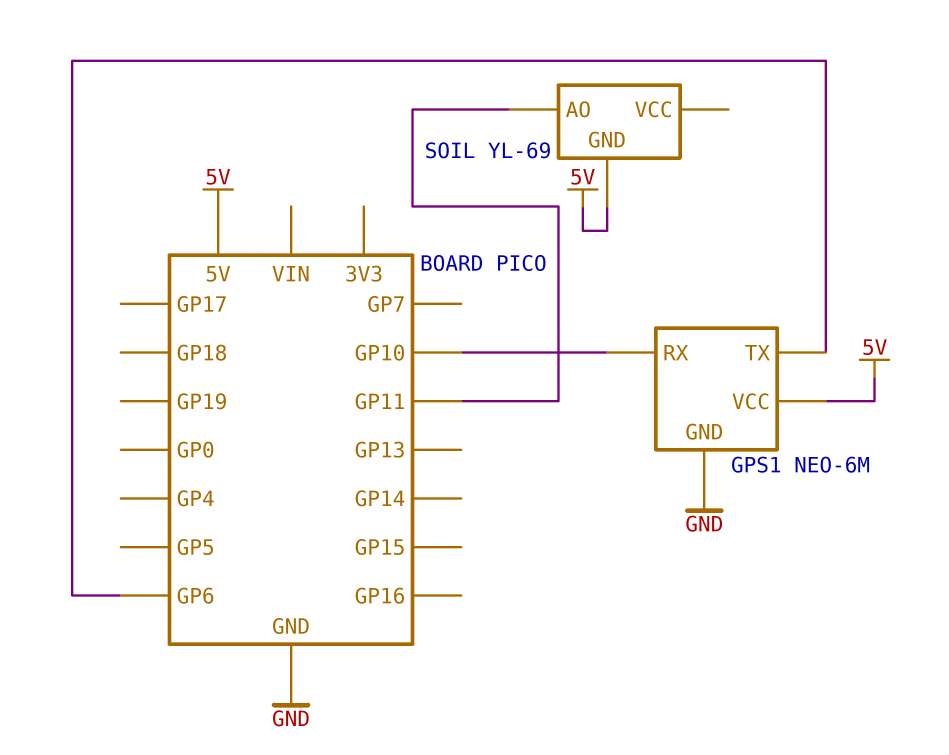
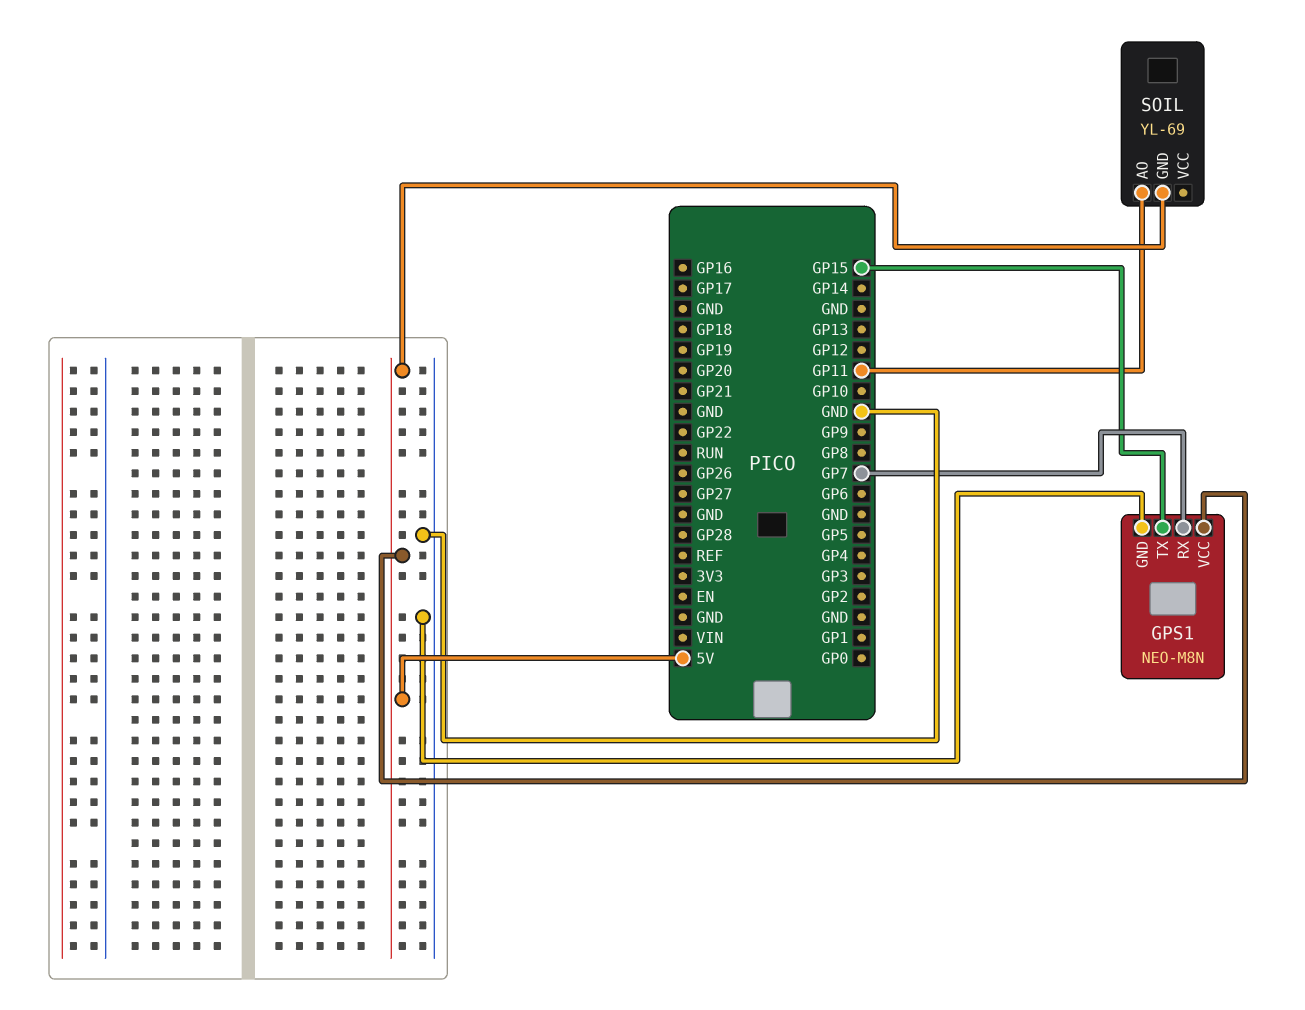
GPS1: NEO-6M -> NEO-M8N
GPS1 pin RX: GP10 -> GP7
GPS1 pin TX: GP6 -> GP15

